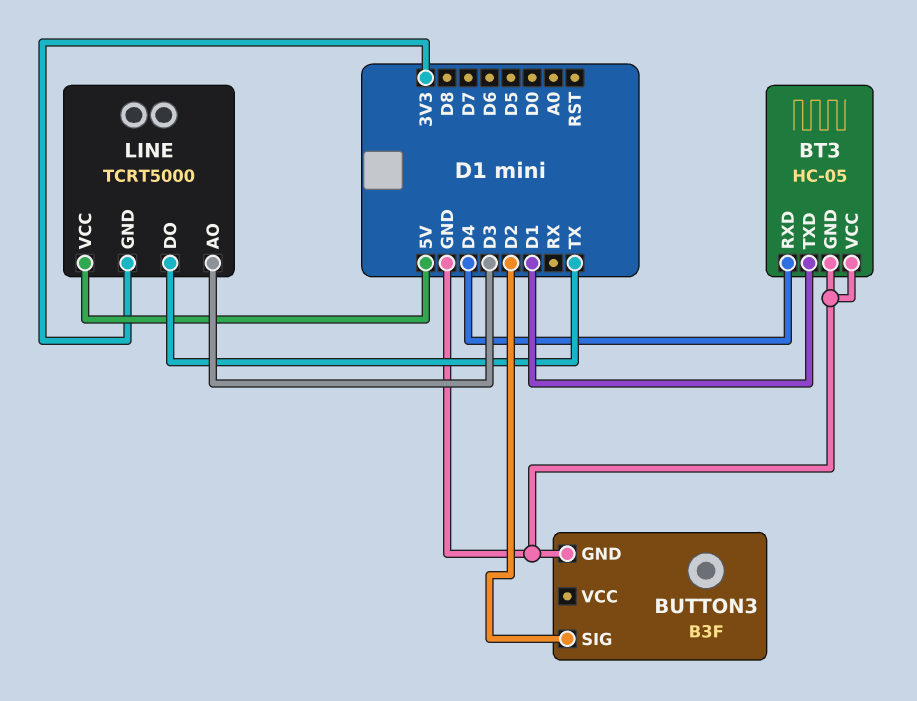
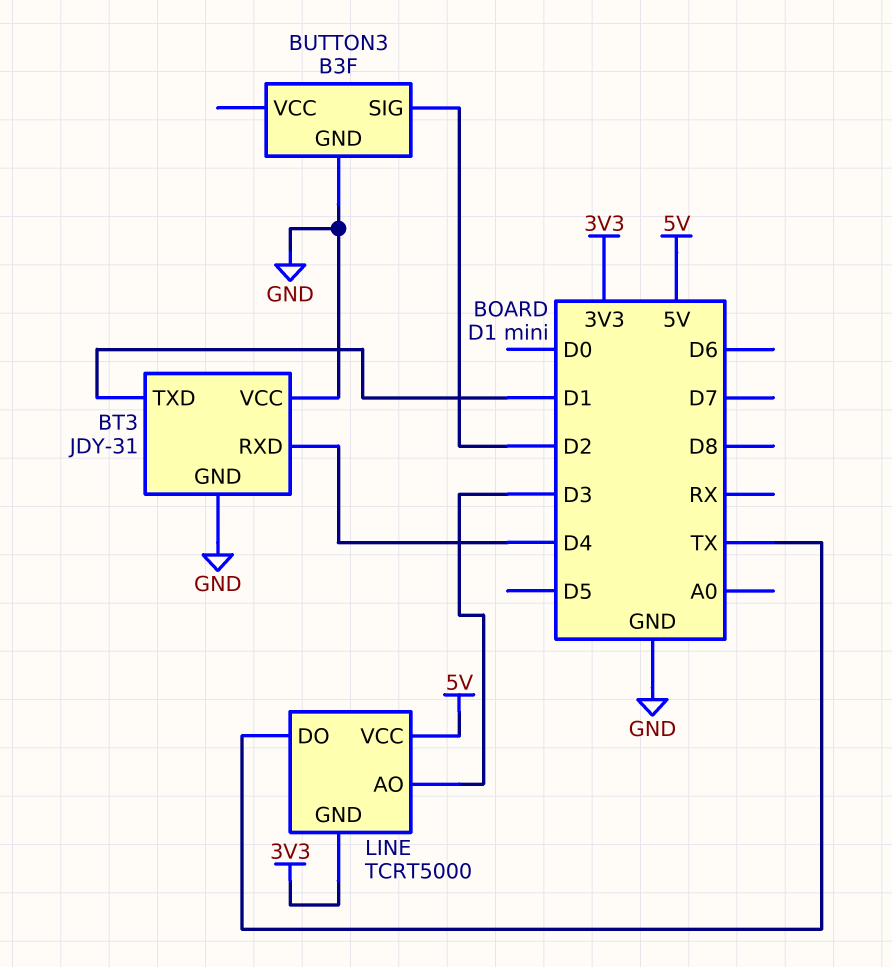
BT3: HC-05 -> JDY-31

